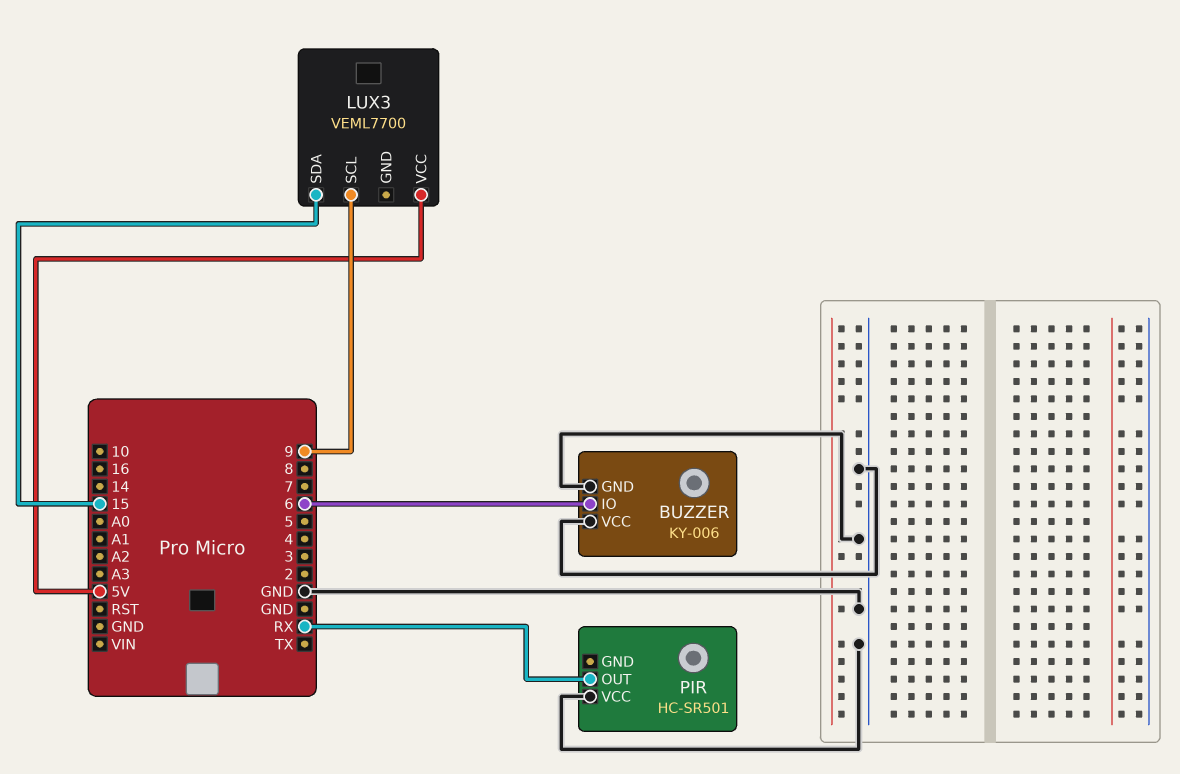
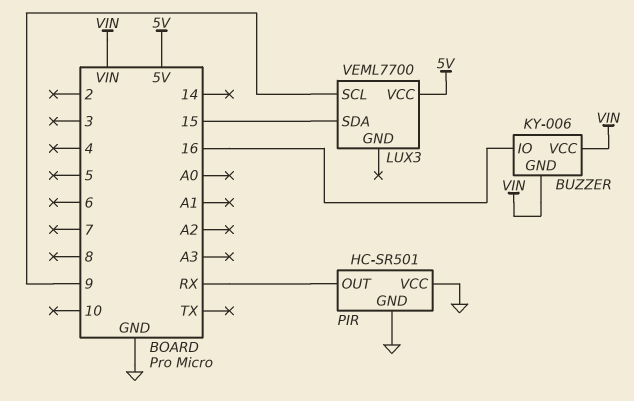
BUZZER pin GND: GND -> VIN
BUZZER pin IO: 6 -> 16
BUZZER pin VCC: GND -> VIN
PIR pin GND: none -> GND

